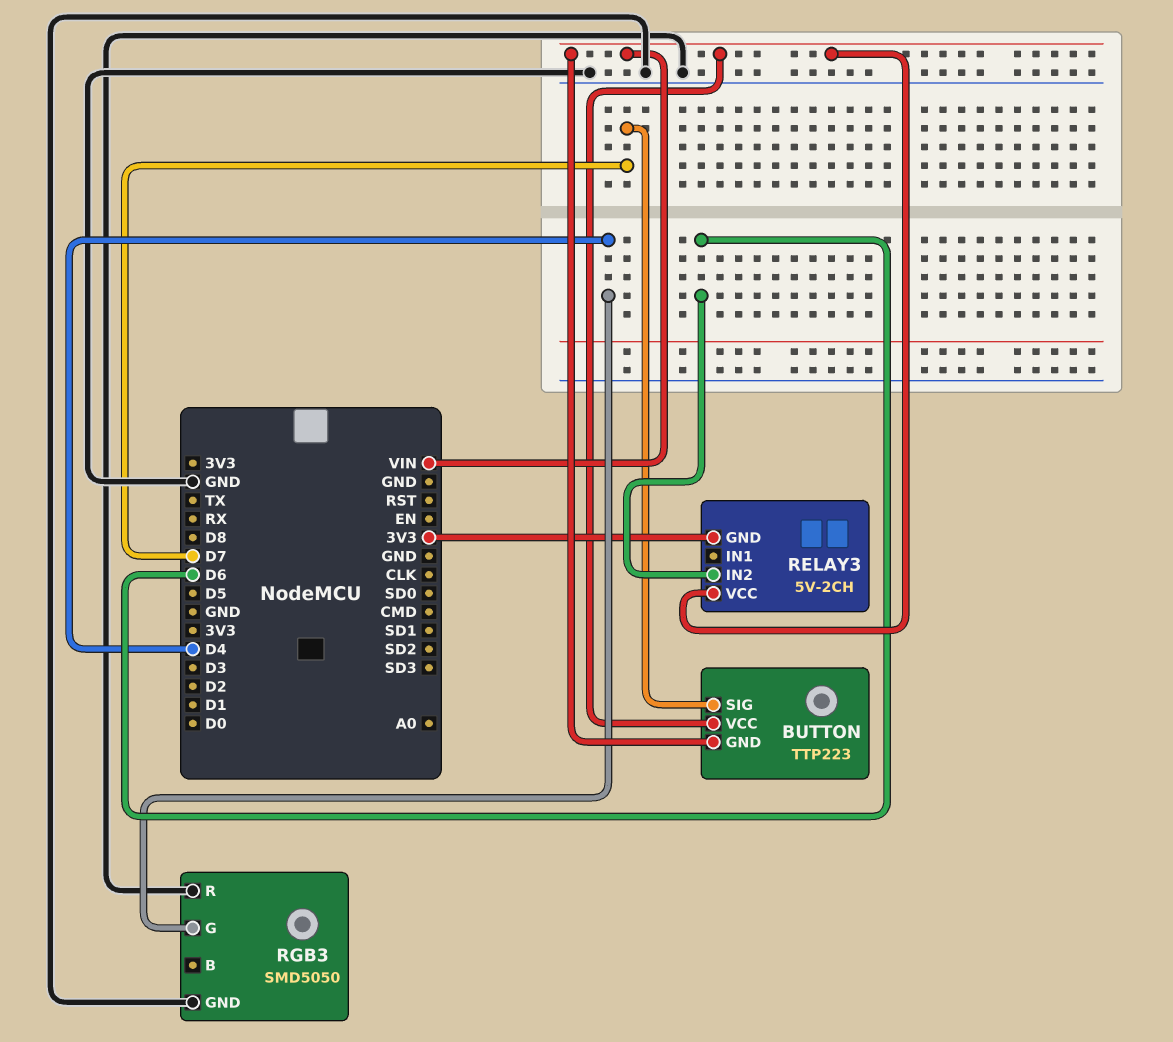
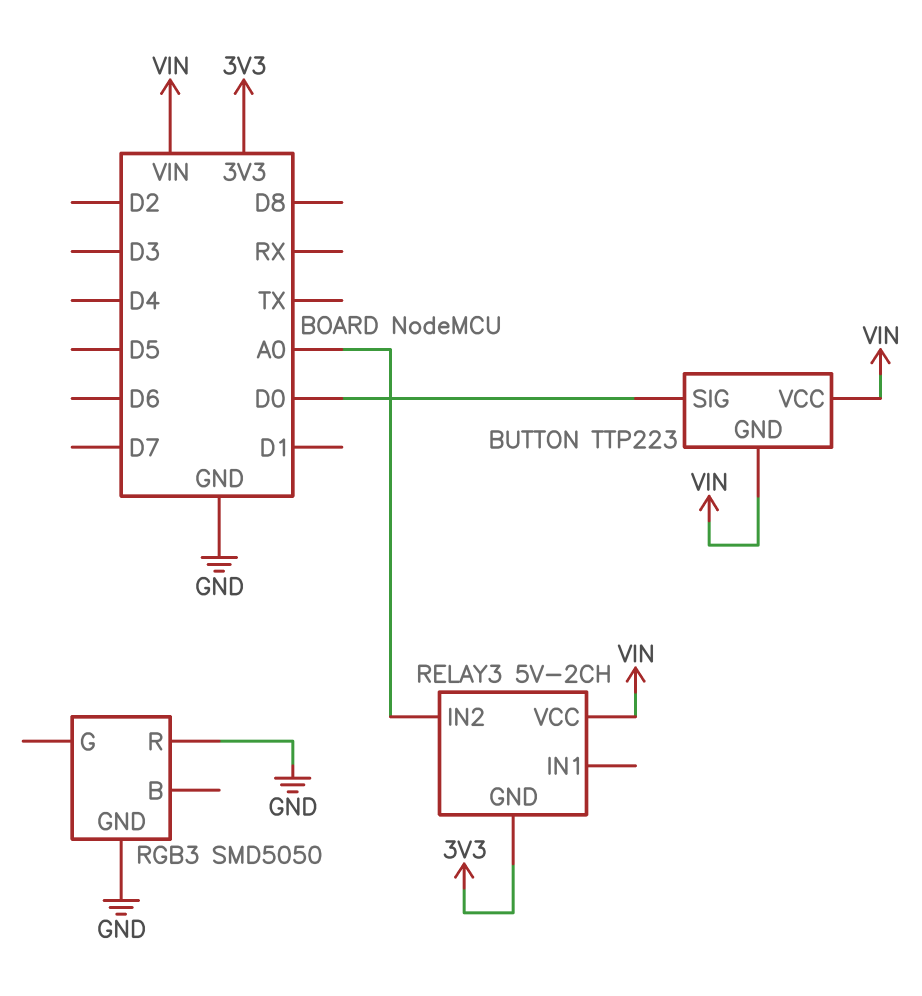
BUTTON pin SIG: D7 -> D0
RELAY3 pin IN2: D6 -> A0
RGB3 pin G: D4 -> none

